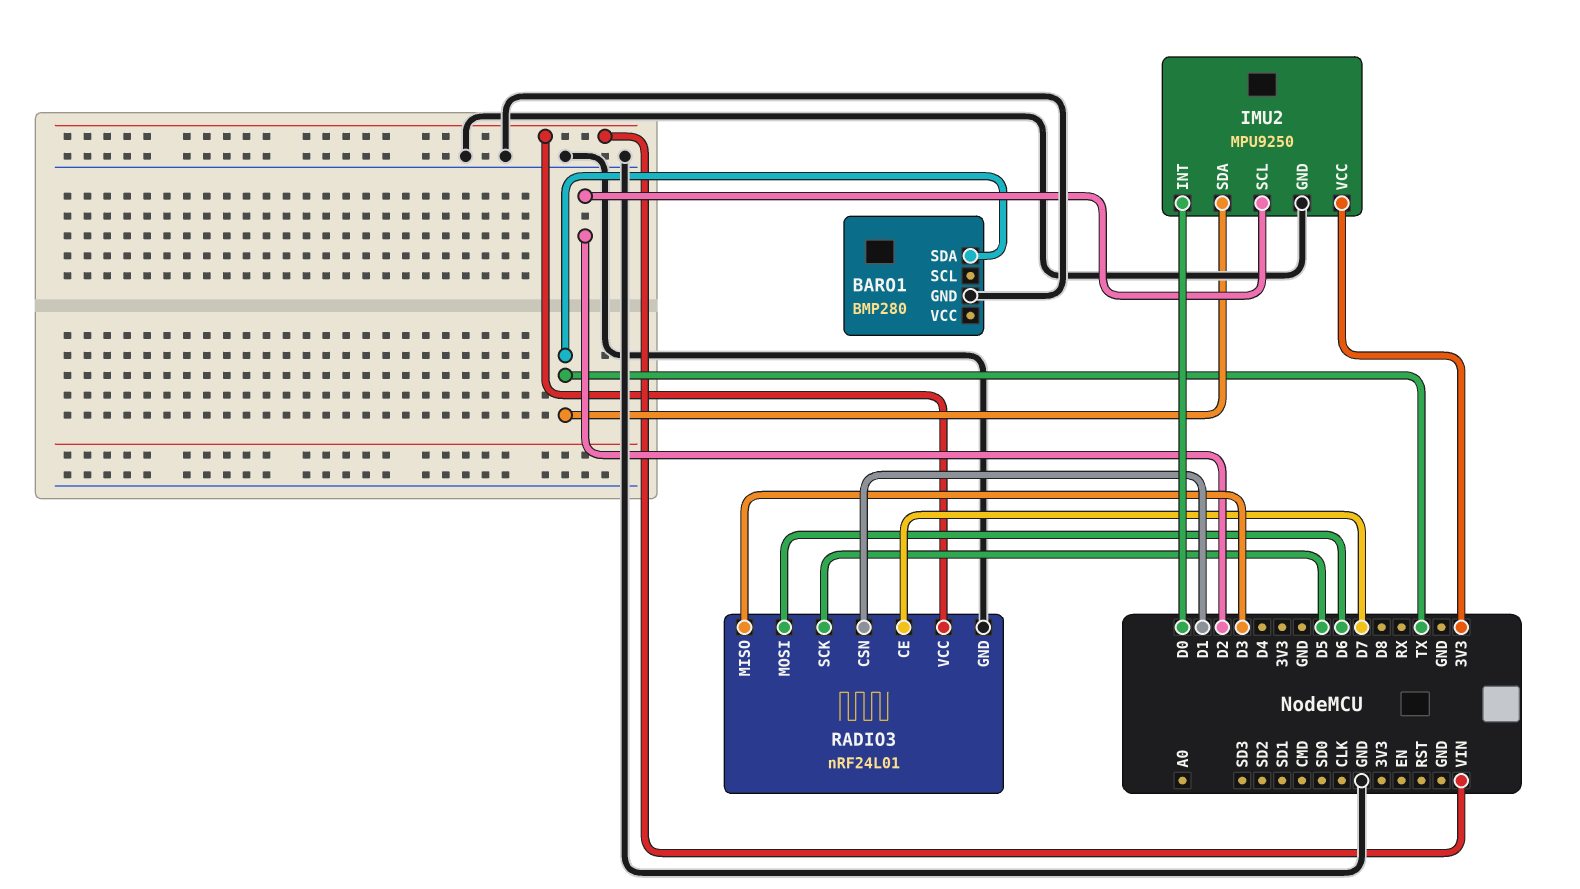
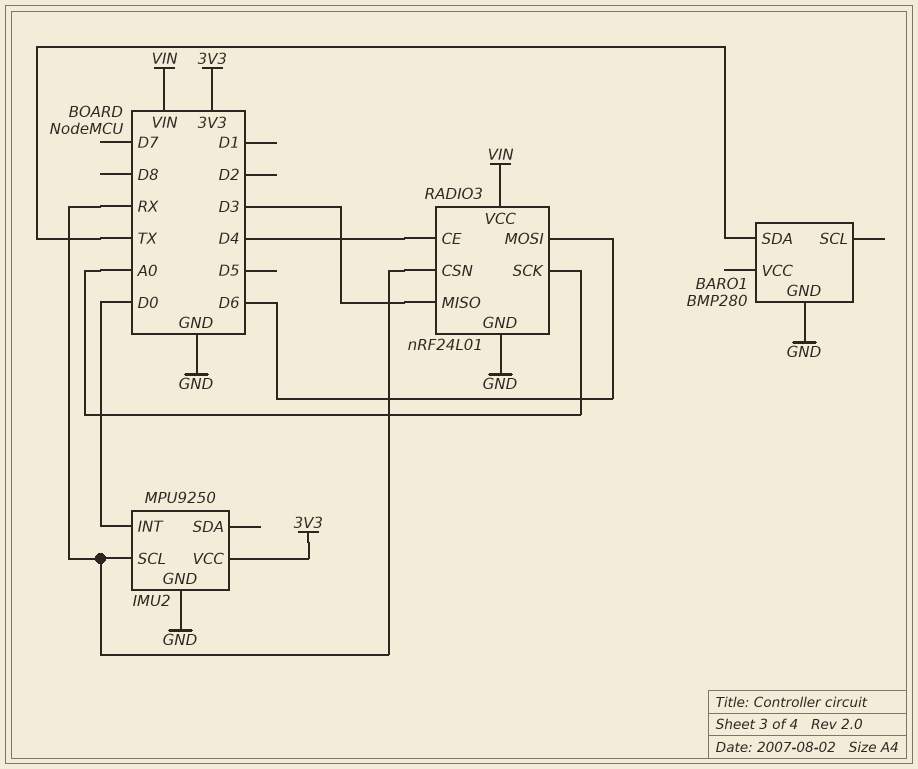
IMU2 pin SCL: D2 -> RX
IMU2 pin SDA: TX -> none
RADIO3 pin CE: D7 -> D4
RADIO3 pin CSN: D1 -> RX
RADIO3 pin SCK: D5 -> A0

